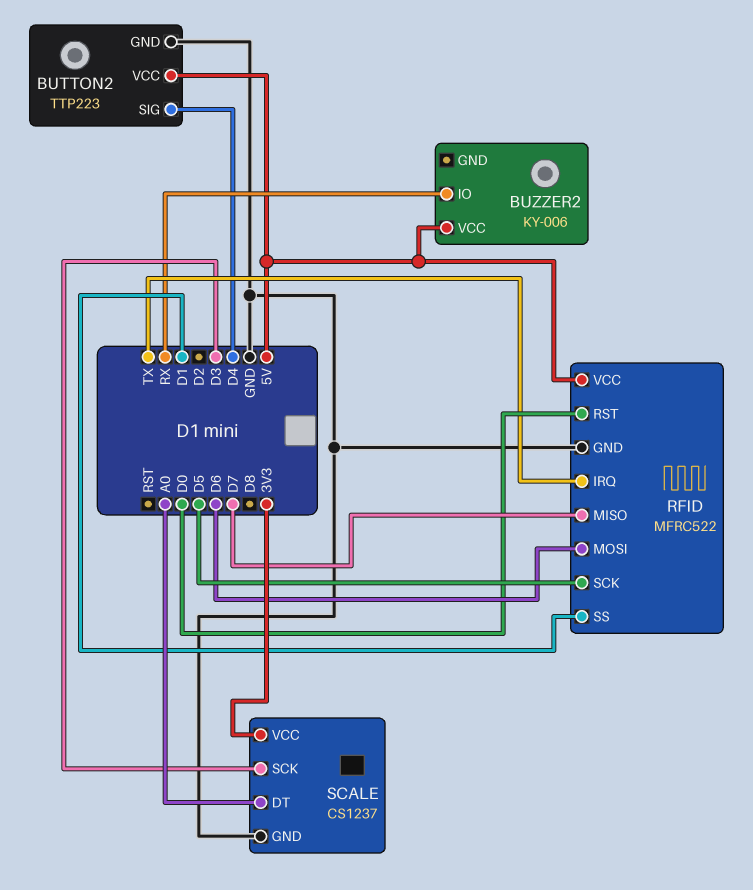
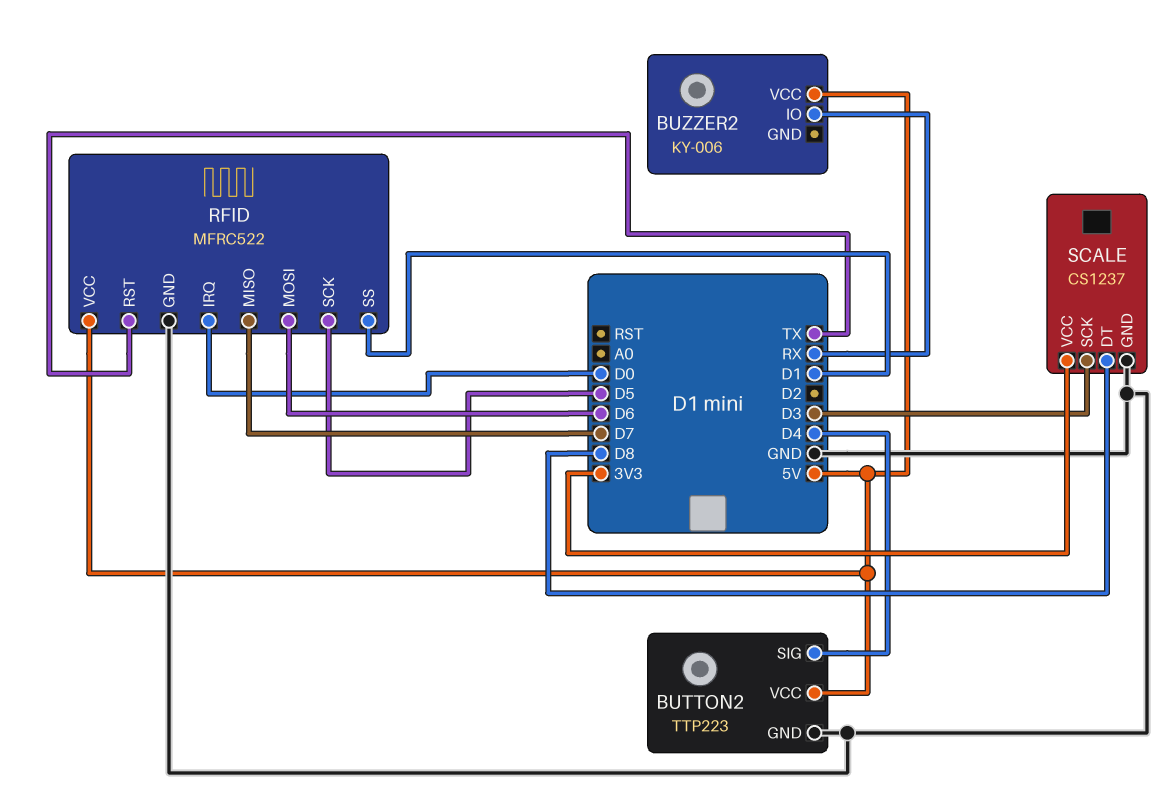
RFID pin IRQ: TX -> D0
RFID pin RST: D0 -> TX
SCALE pin DT: A0 -> D8

